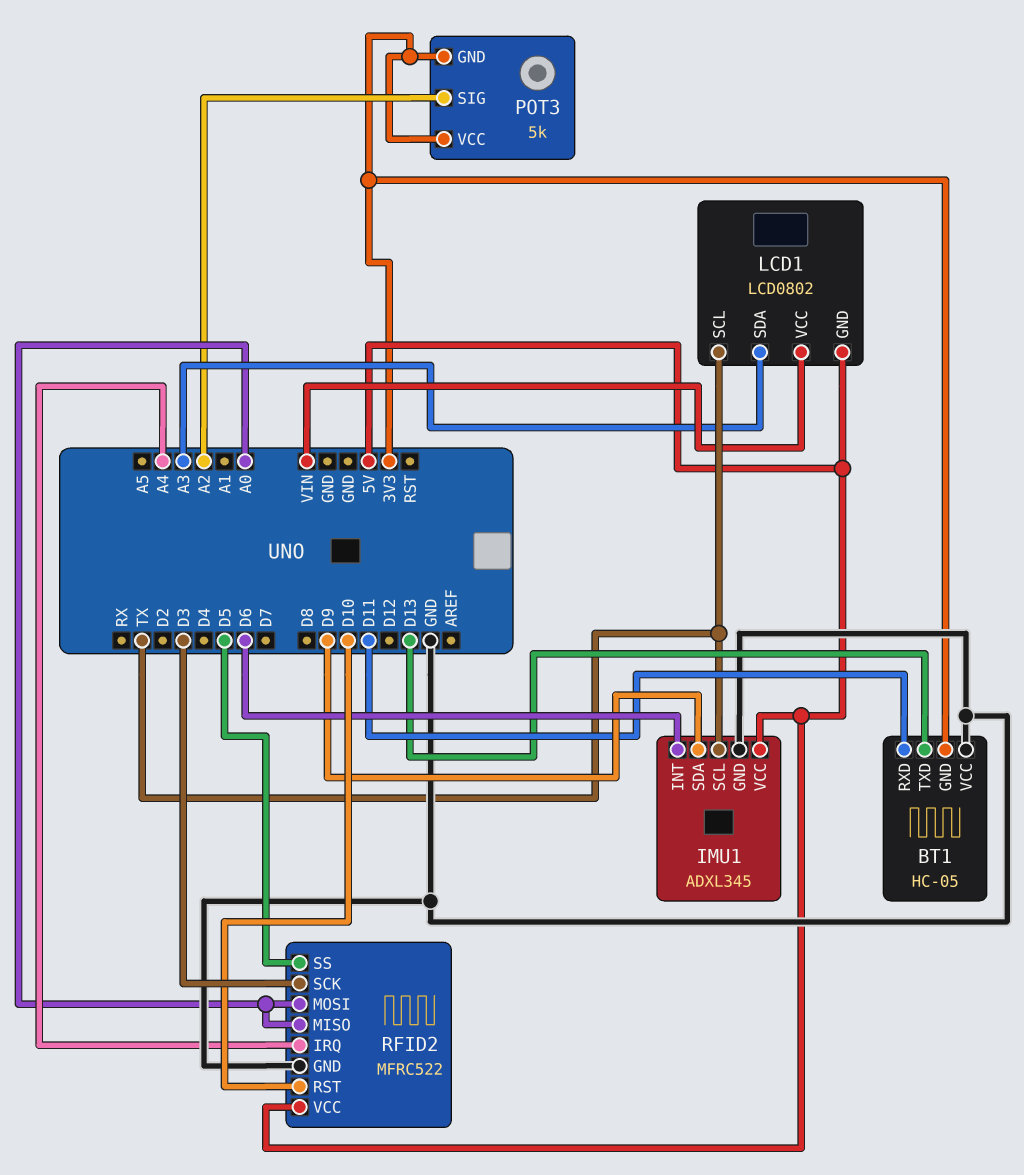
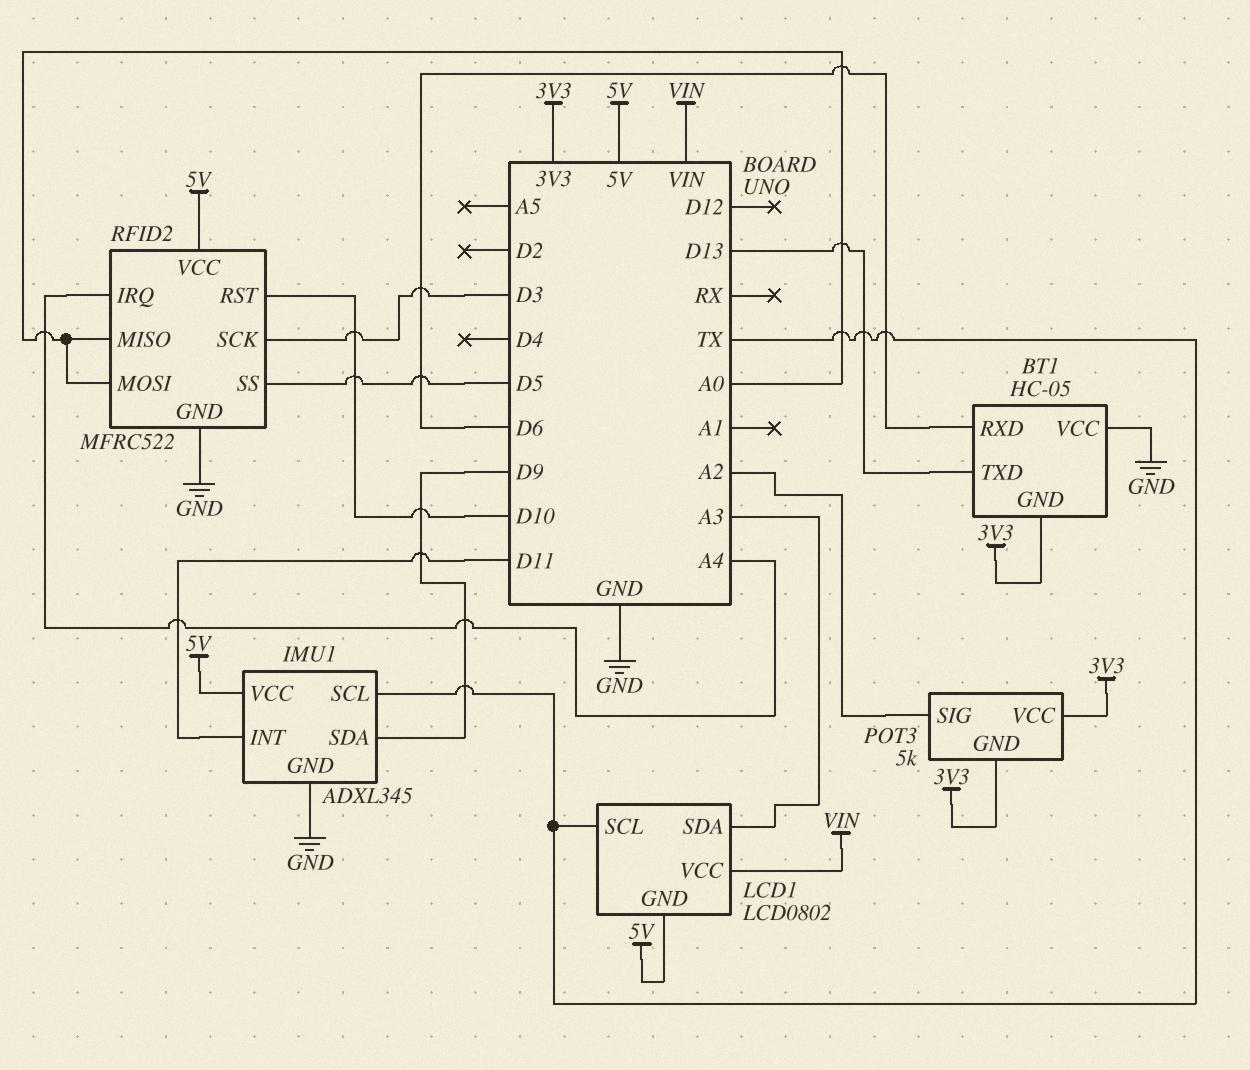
BT1 pin RXD: D11 -> D6
IMU1 pin INT: D6 -> D11

